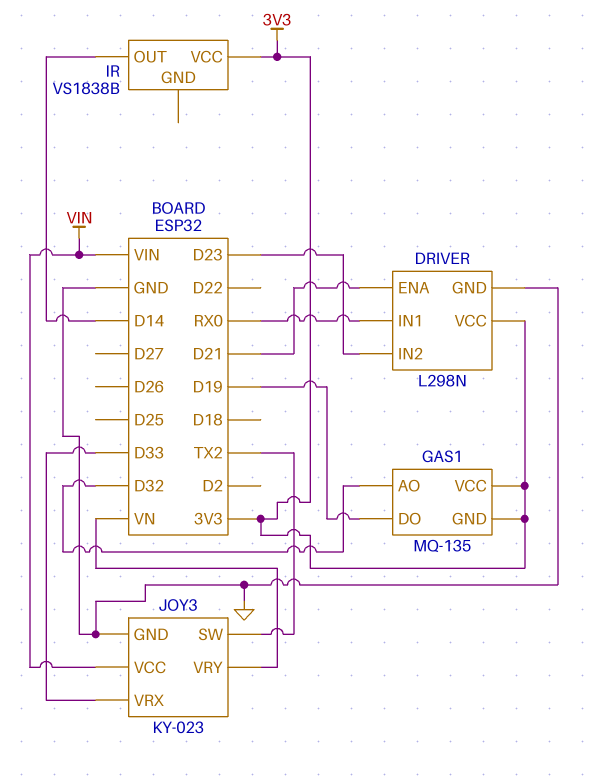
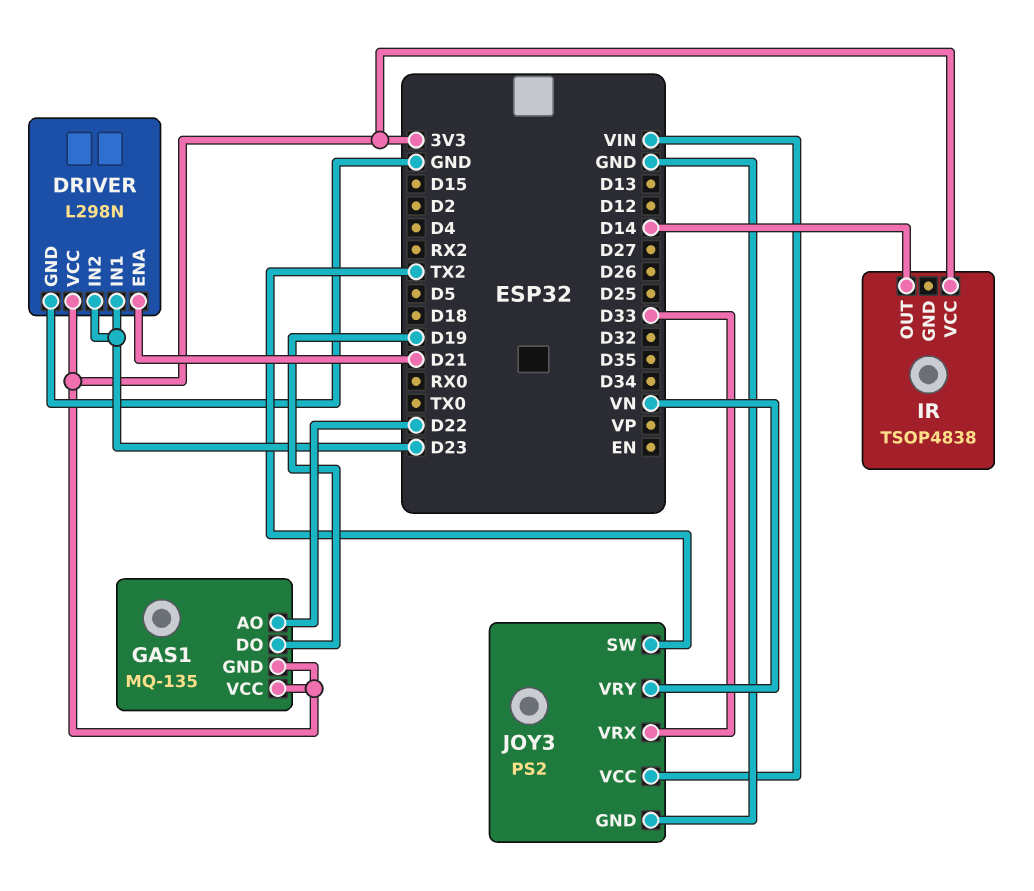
DRIVER pin IN1: RX0 -> D23
GAS1 pin AO: D32 -> D22
IR: VS1838B -> TSOP4838
JOY3: KY-023 -> PS2

